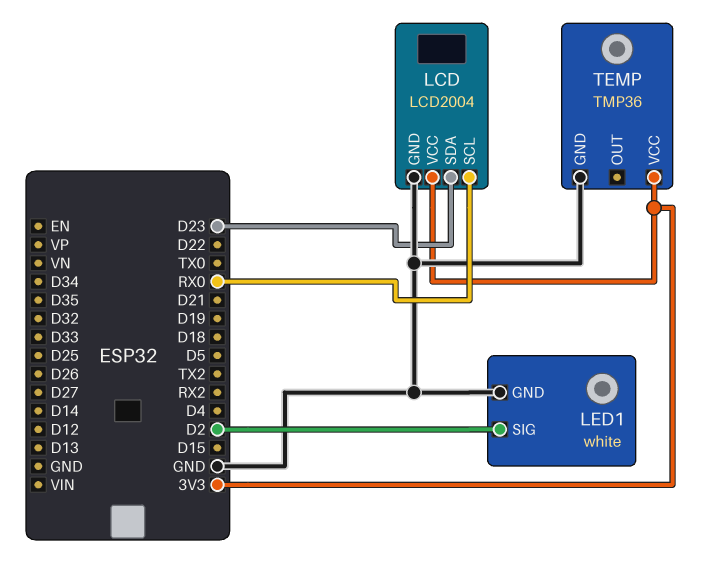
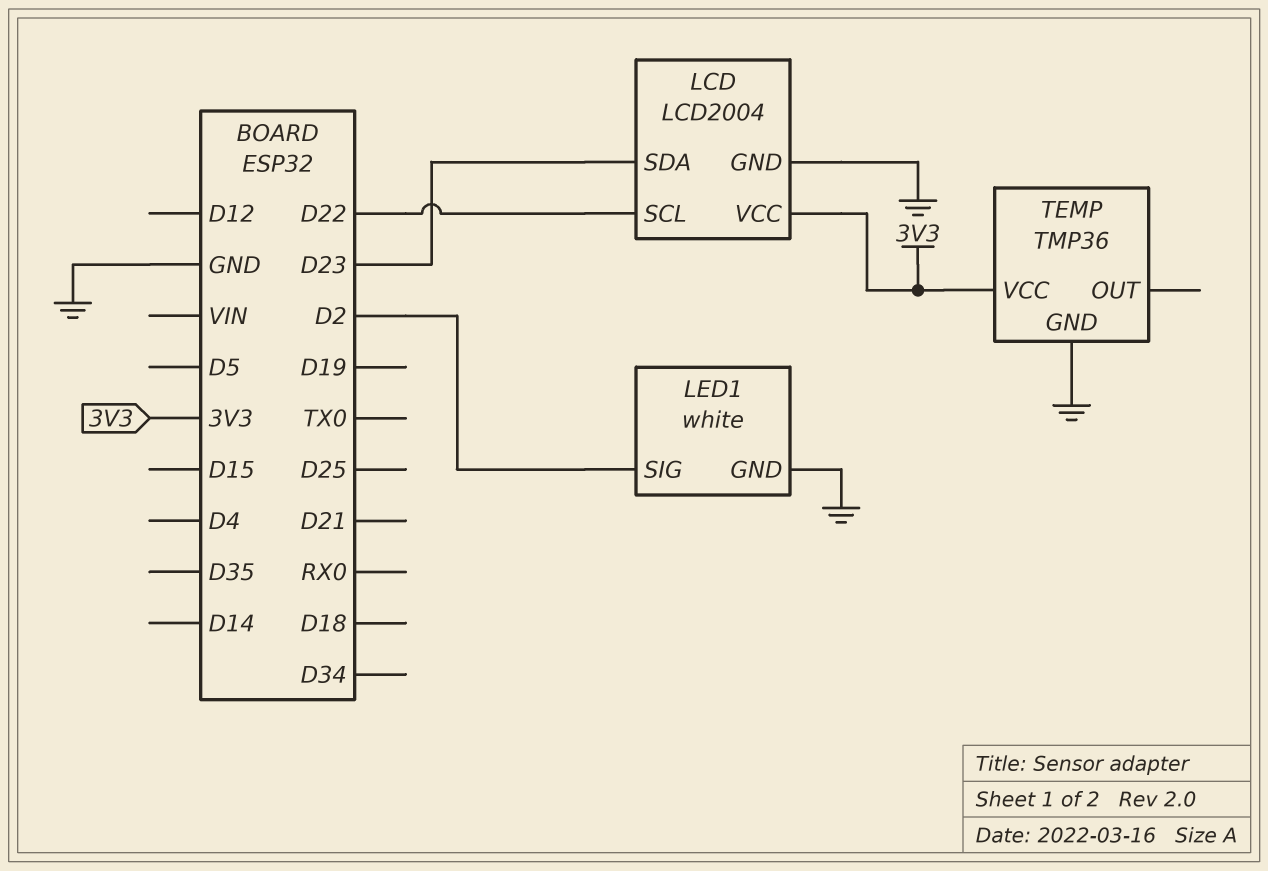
LCD pin SCL: RX0 -> D22

